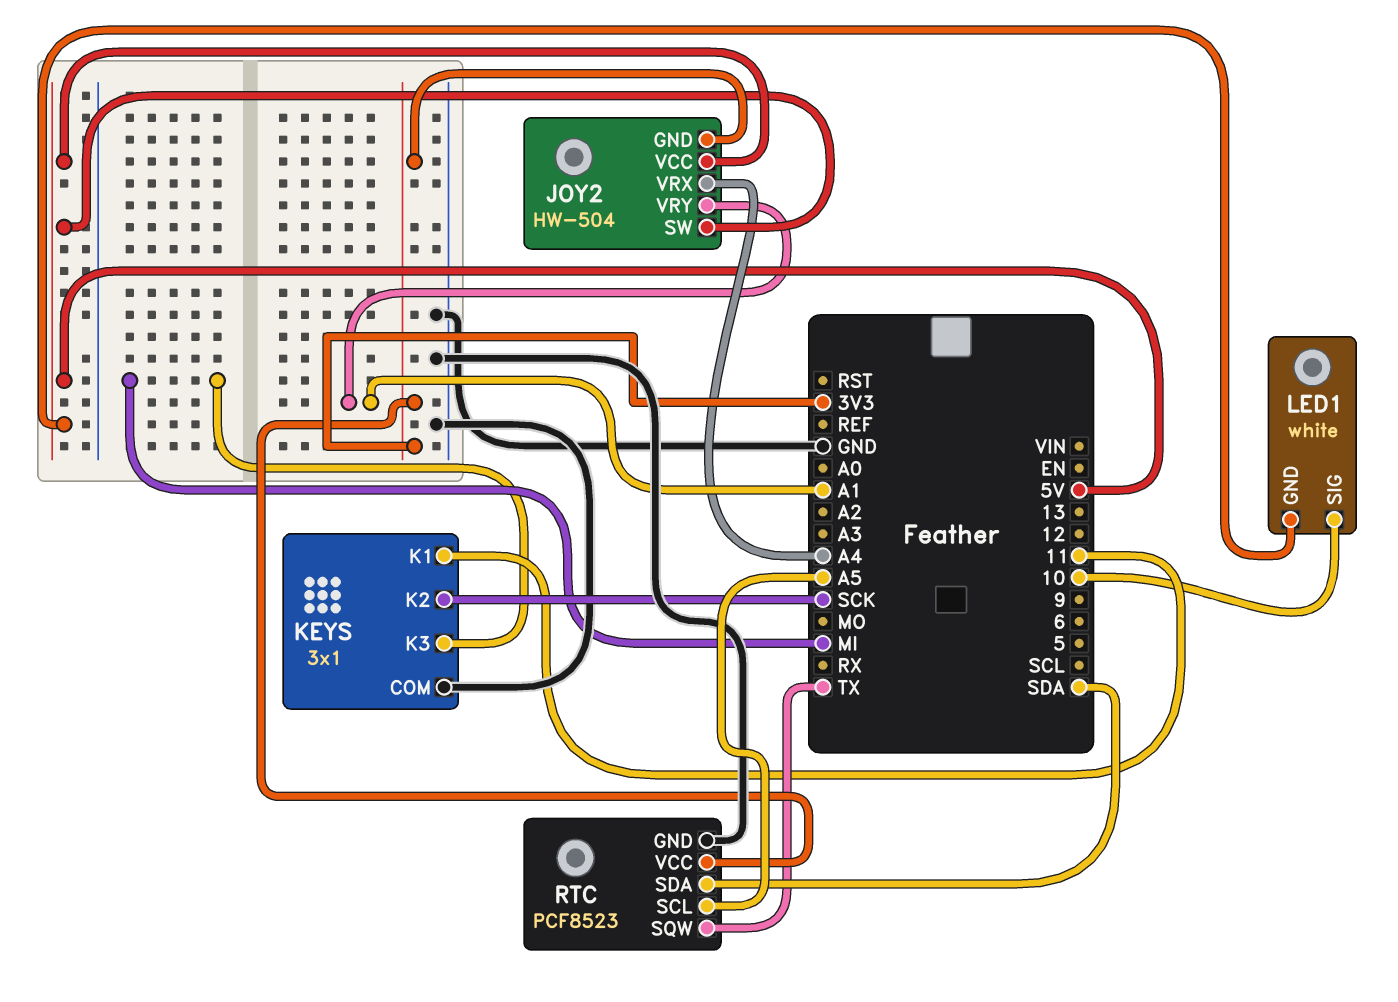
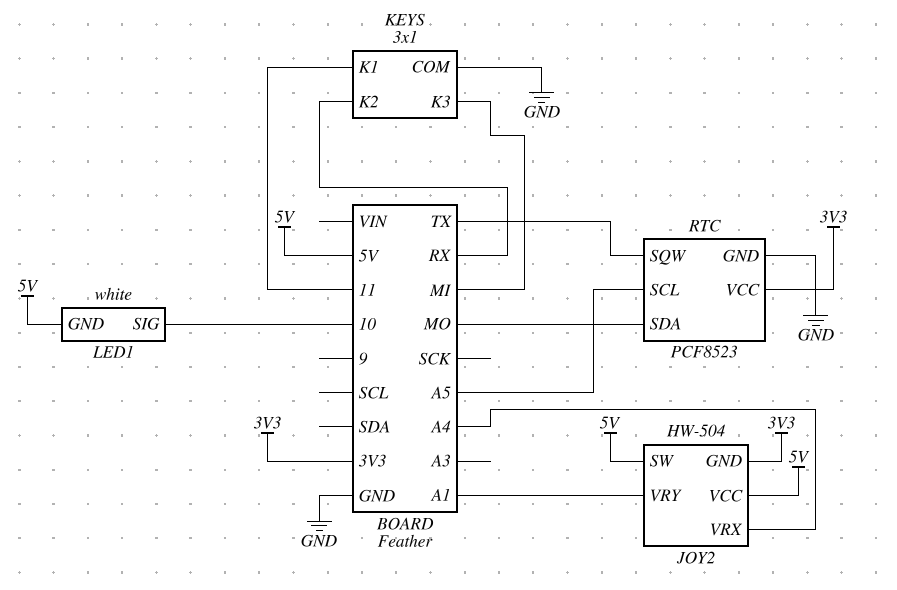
KEYS pin K2: SCK -> RX
RTC pin SDA: SDA -> MO

